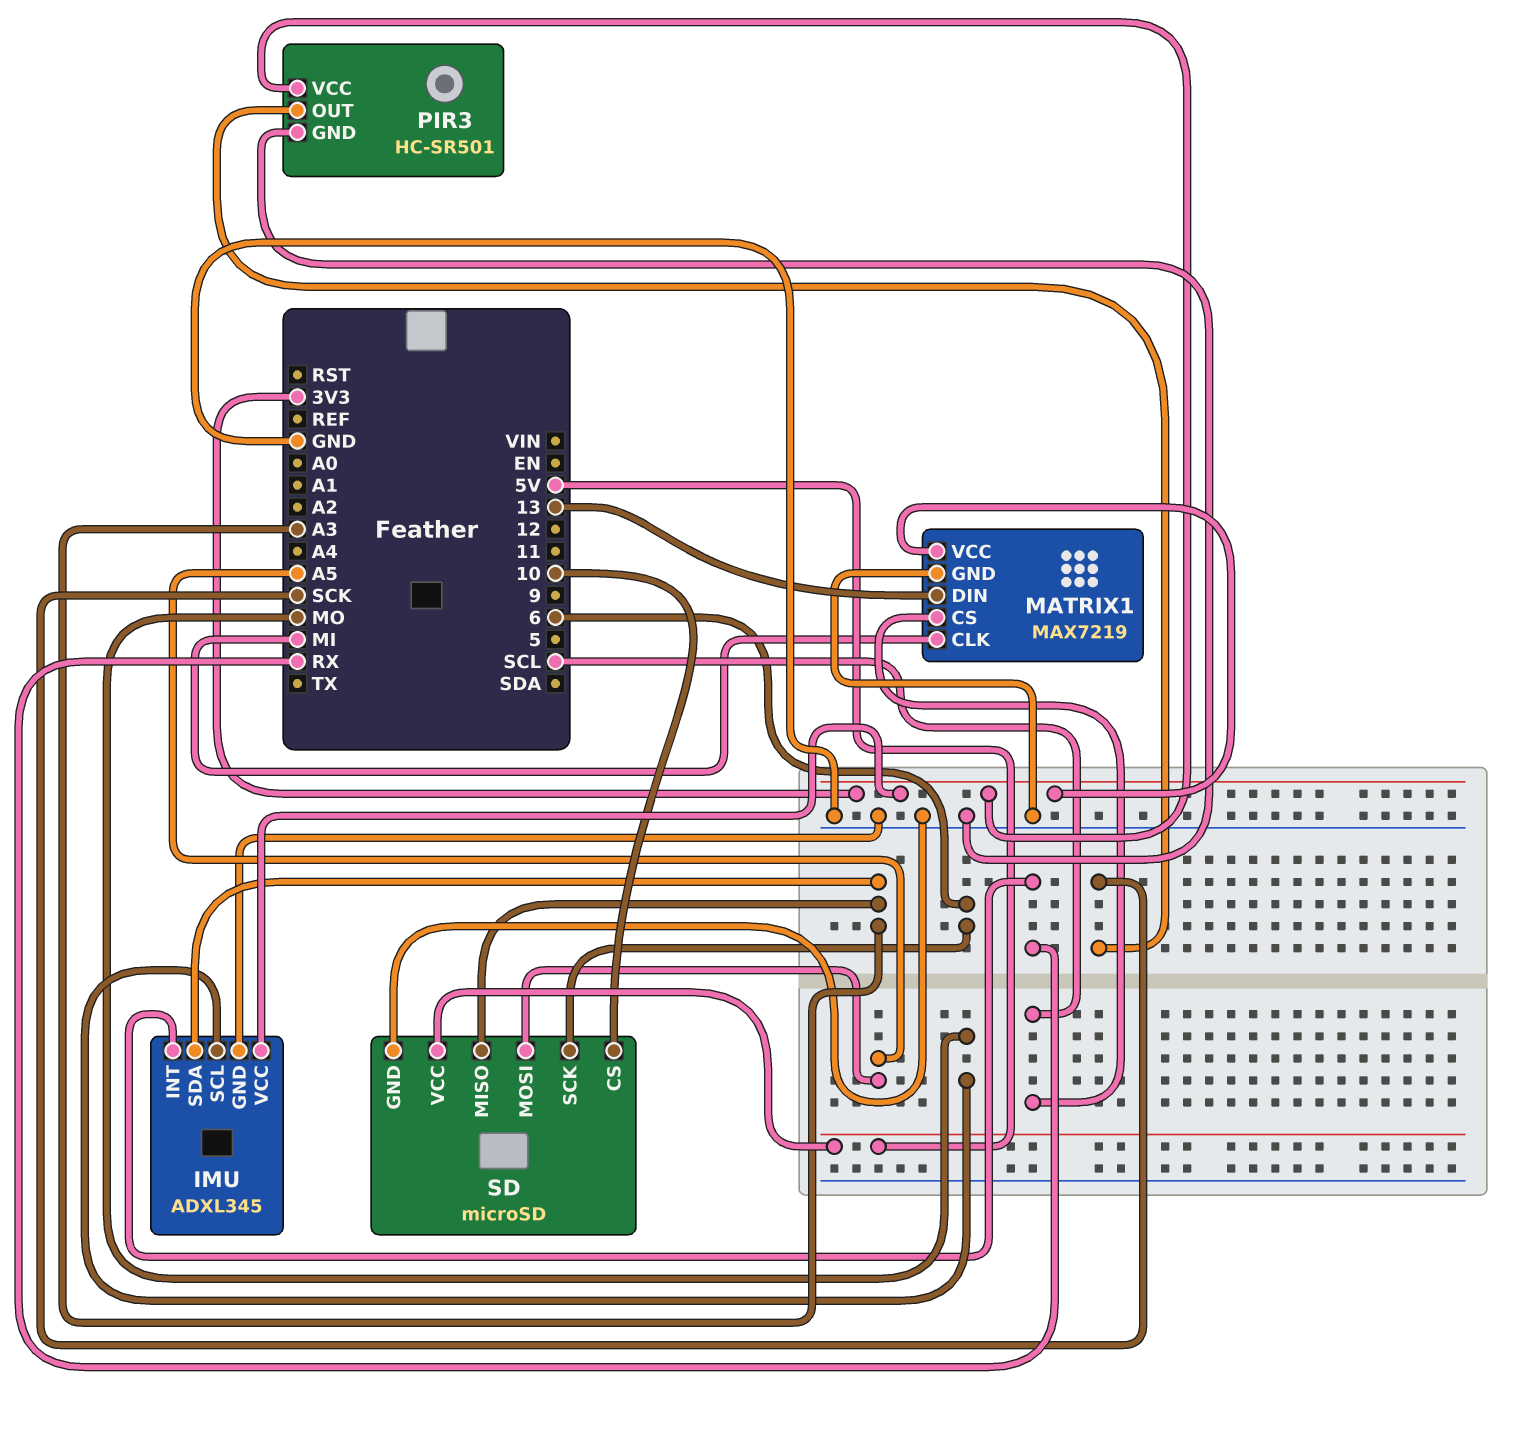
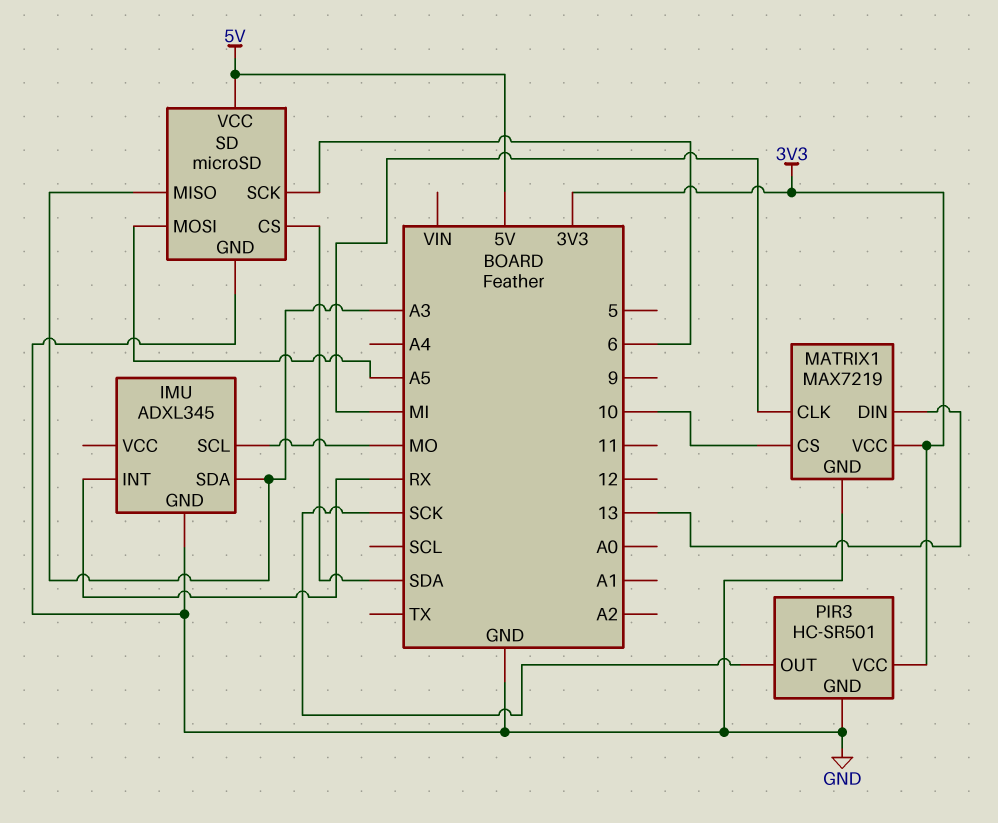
IMU pin VCC: 3V3 -> none
MATRIX1 pin CS: SCL -> 10
SD pin CS: 10 -> SDA

